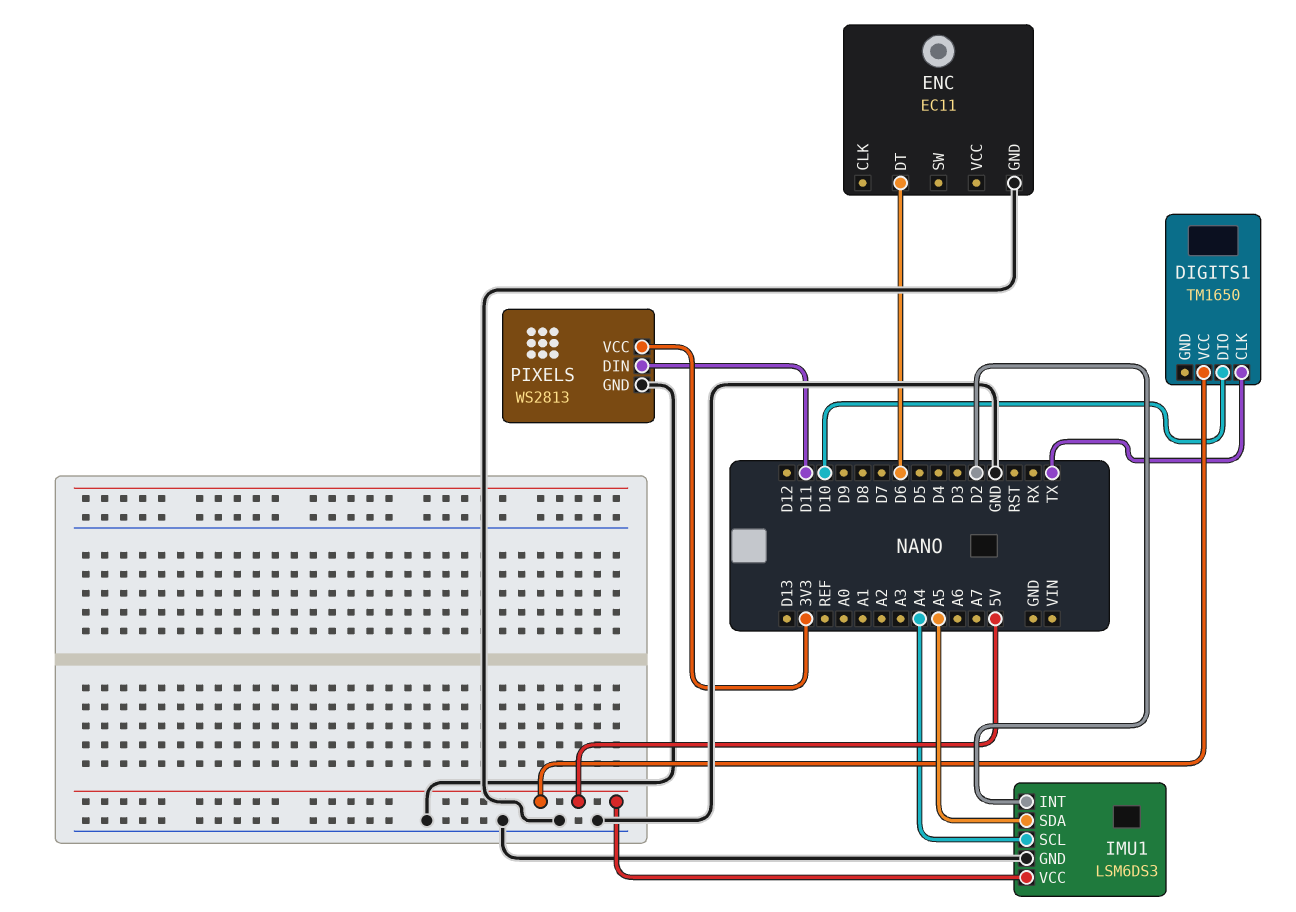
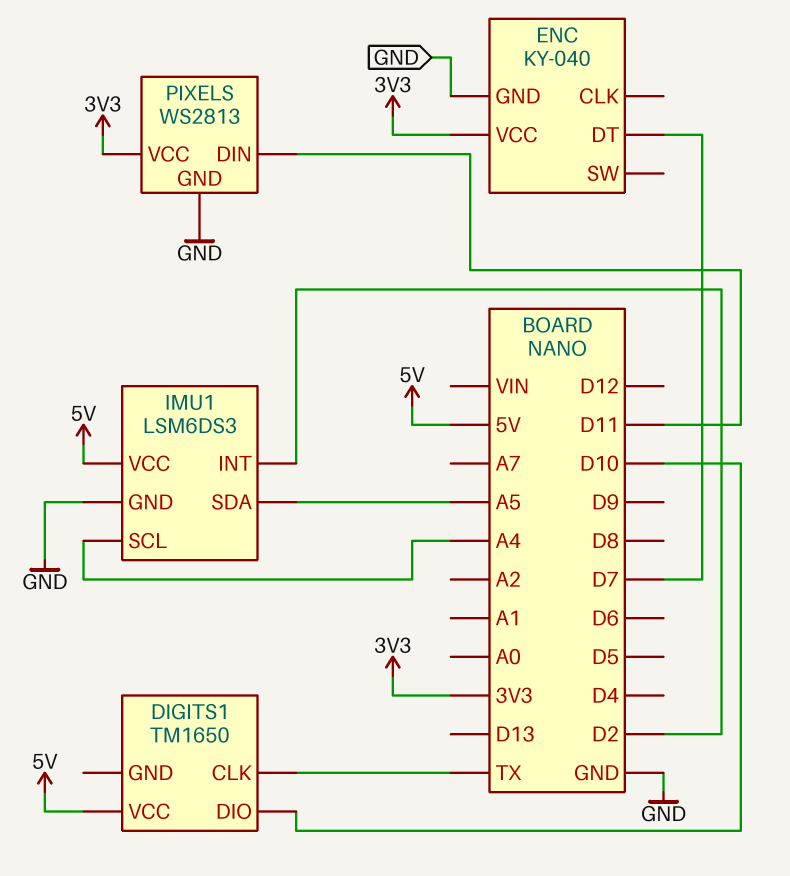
ENC: EC11 -> KY-040
ENC pin DT: D6 -> D7
ENC pin VCC: none -> 3V3

